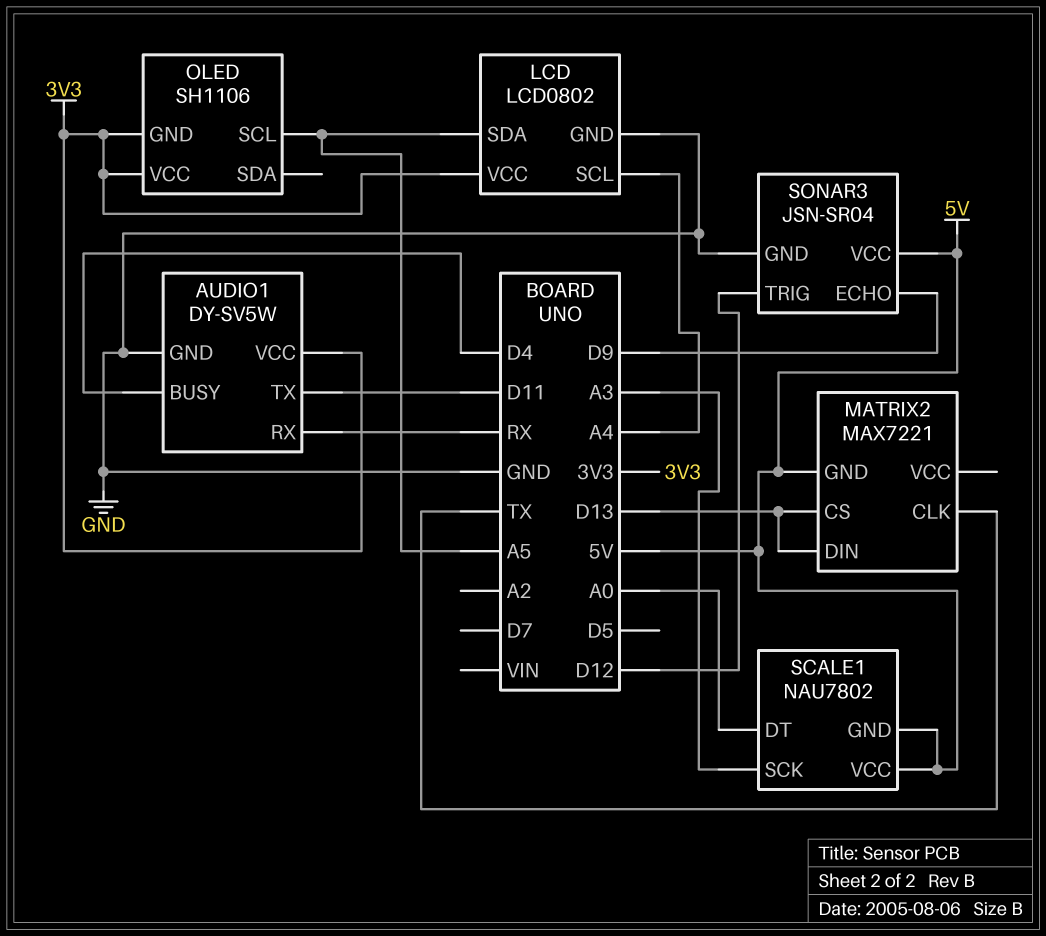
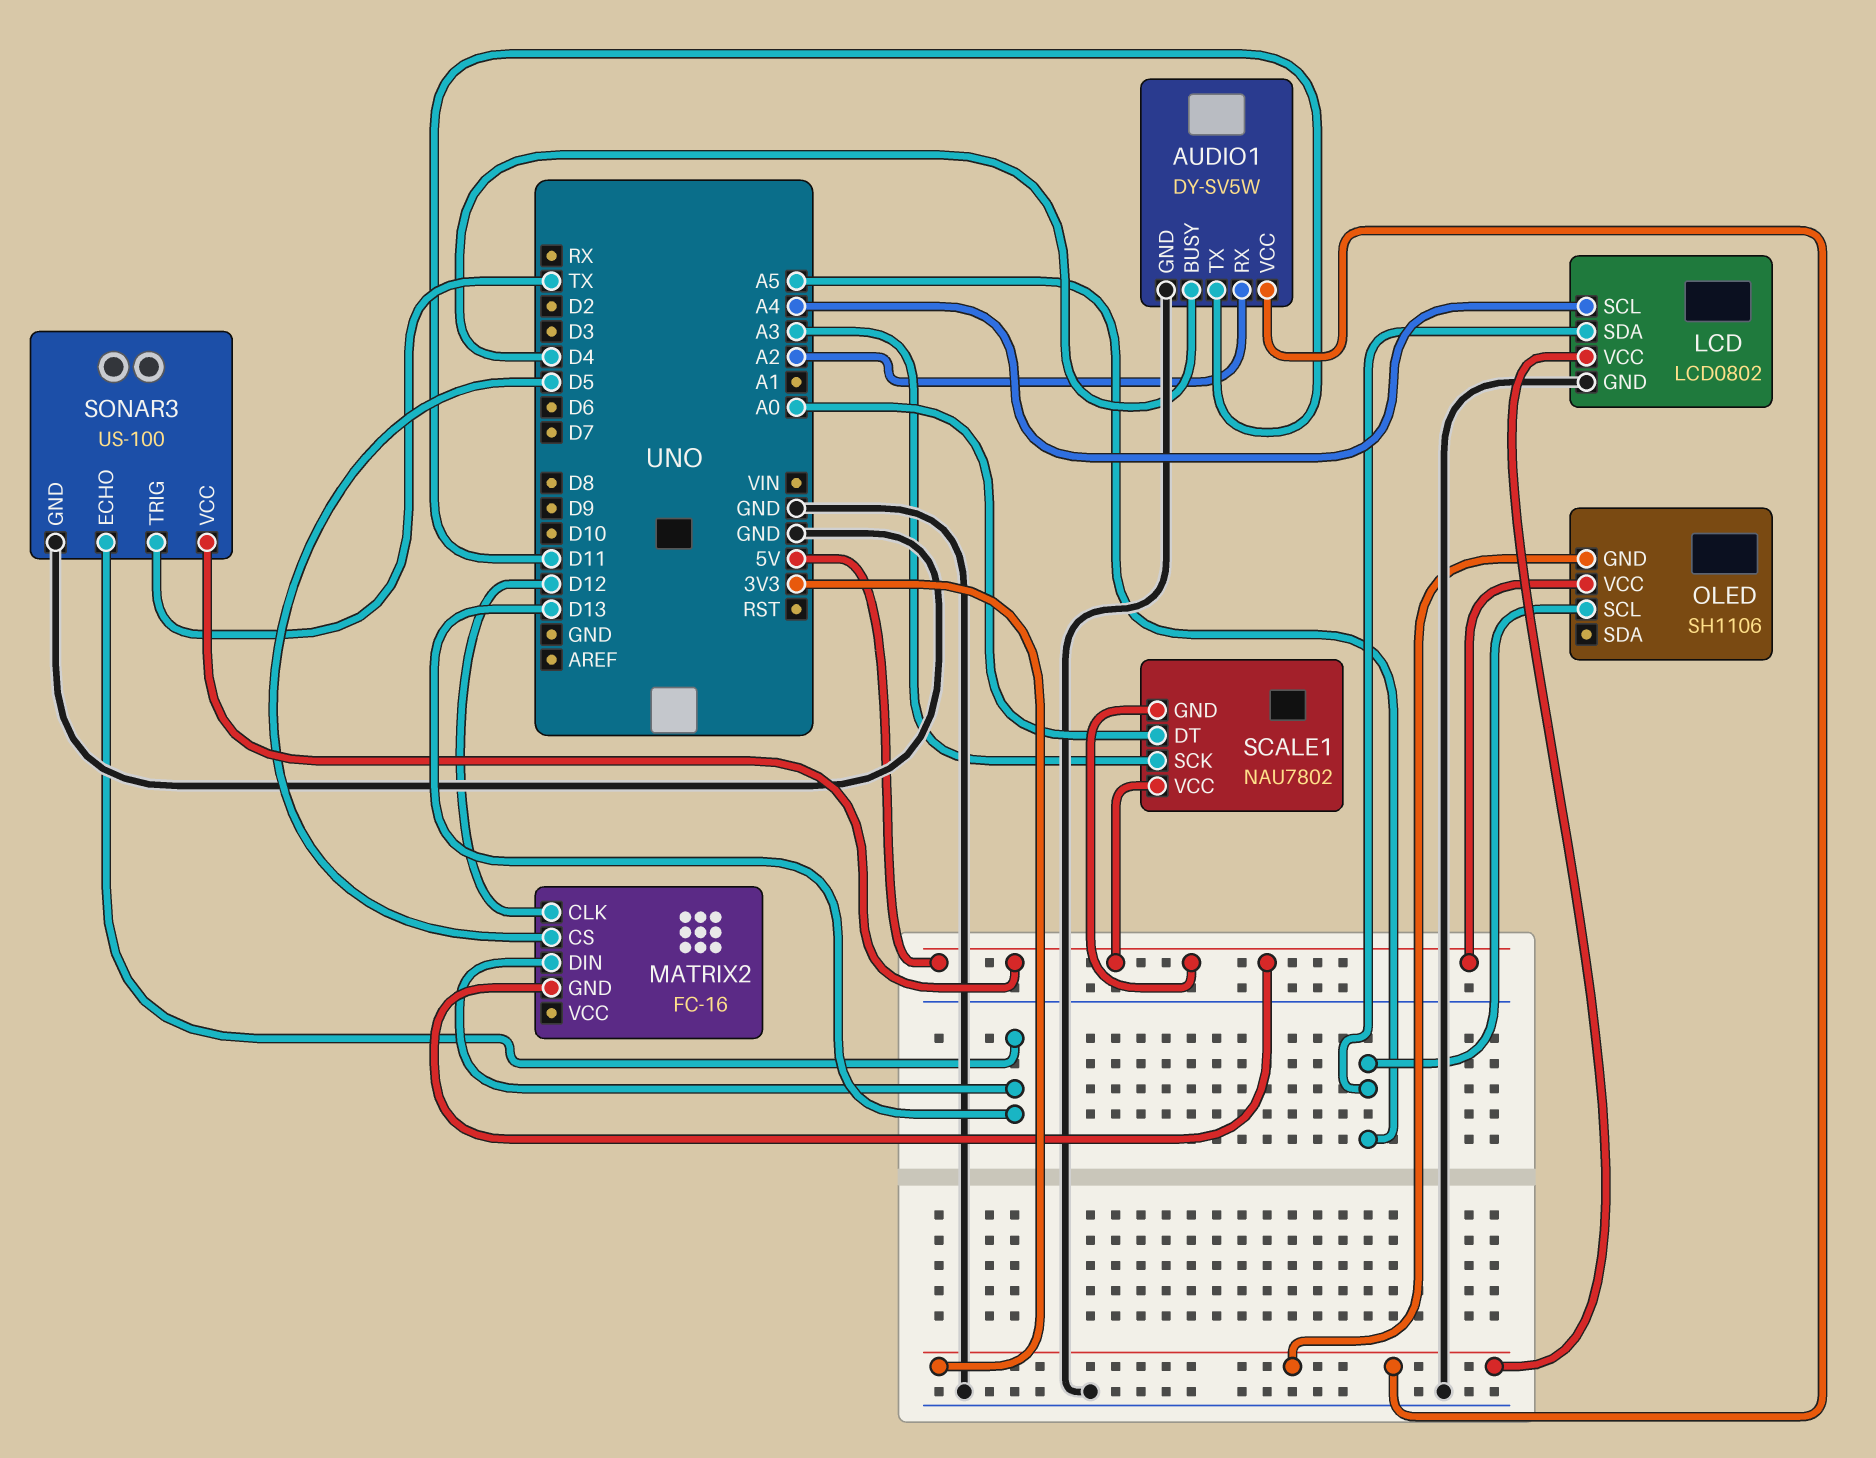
AUDIO1 pin RX: RX -> A2
MATRIX2: MAX7221 -> FC-16
MATRIX2 pin CLK: TX -> D12
MATRIX2 pin CS: D13 -> D5
OLED pin VCC: 3V3 -> 5V
SONAR3: JSN-SR04 -> US-100
SONAR3 pin ECHO: D9 -> D13
SONAR3 pin TRIG: D12 -> TX

